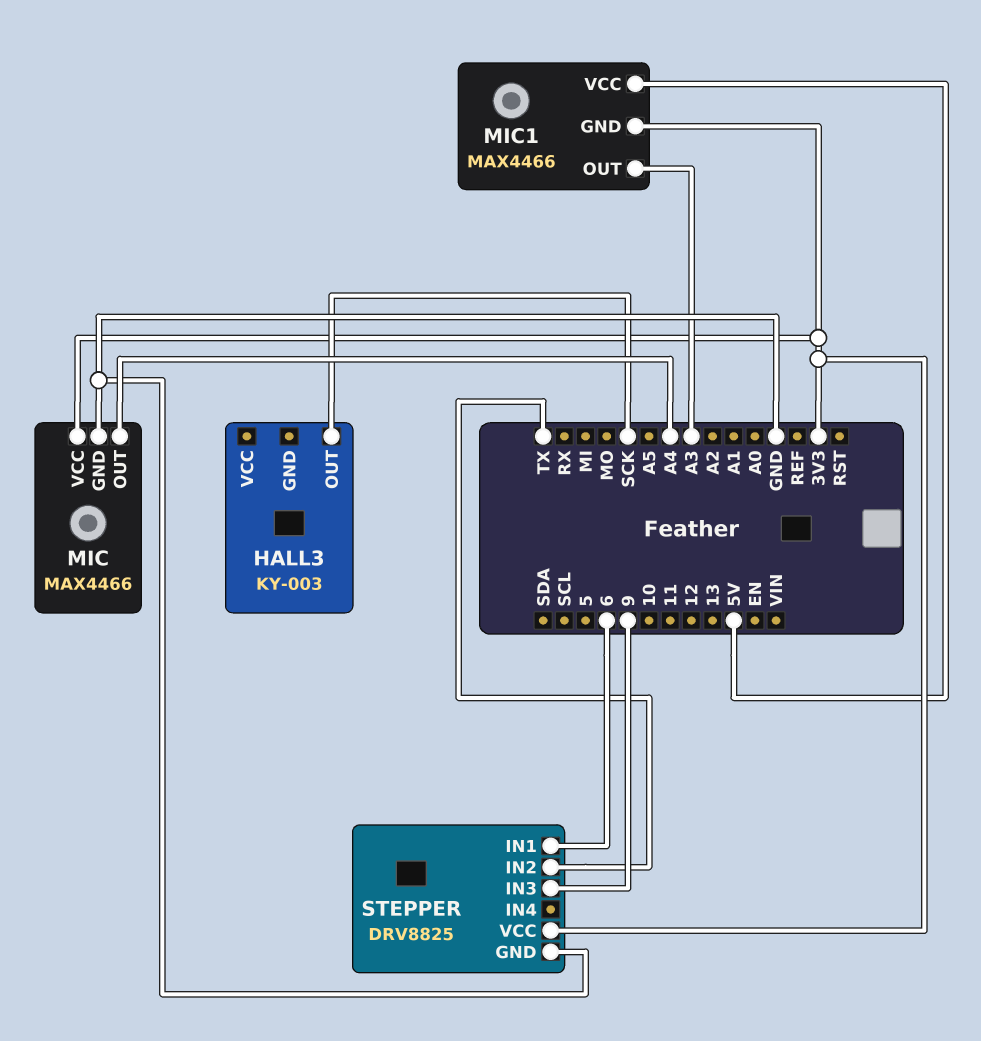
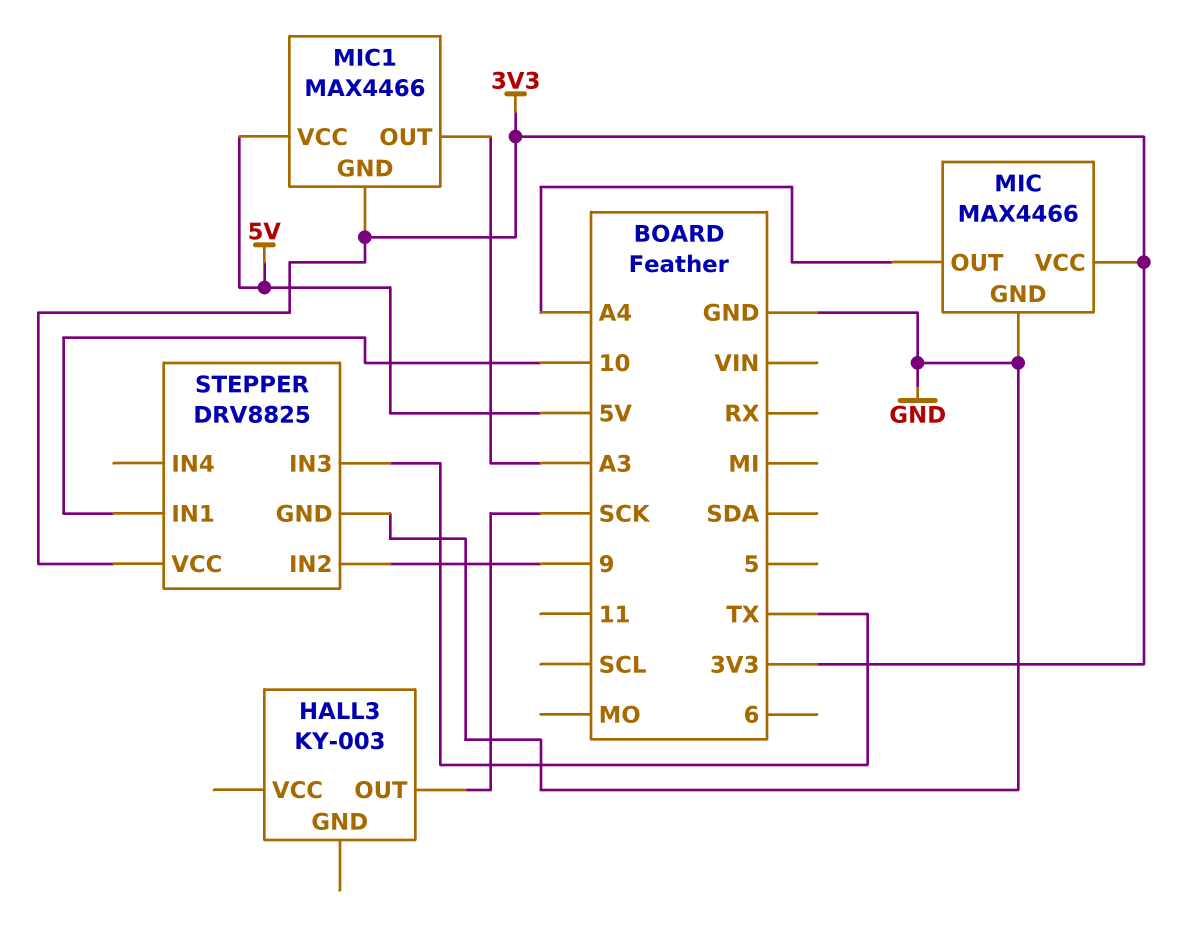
STEPPER pin IN1: 6 -> 10
STEPPER pin IN2: TX -> 9
STEPPER pin IN3: 9 -> TX

